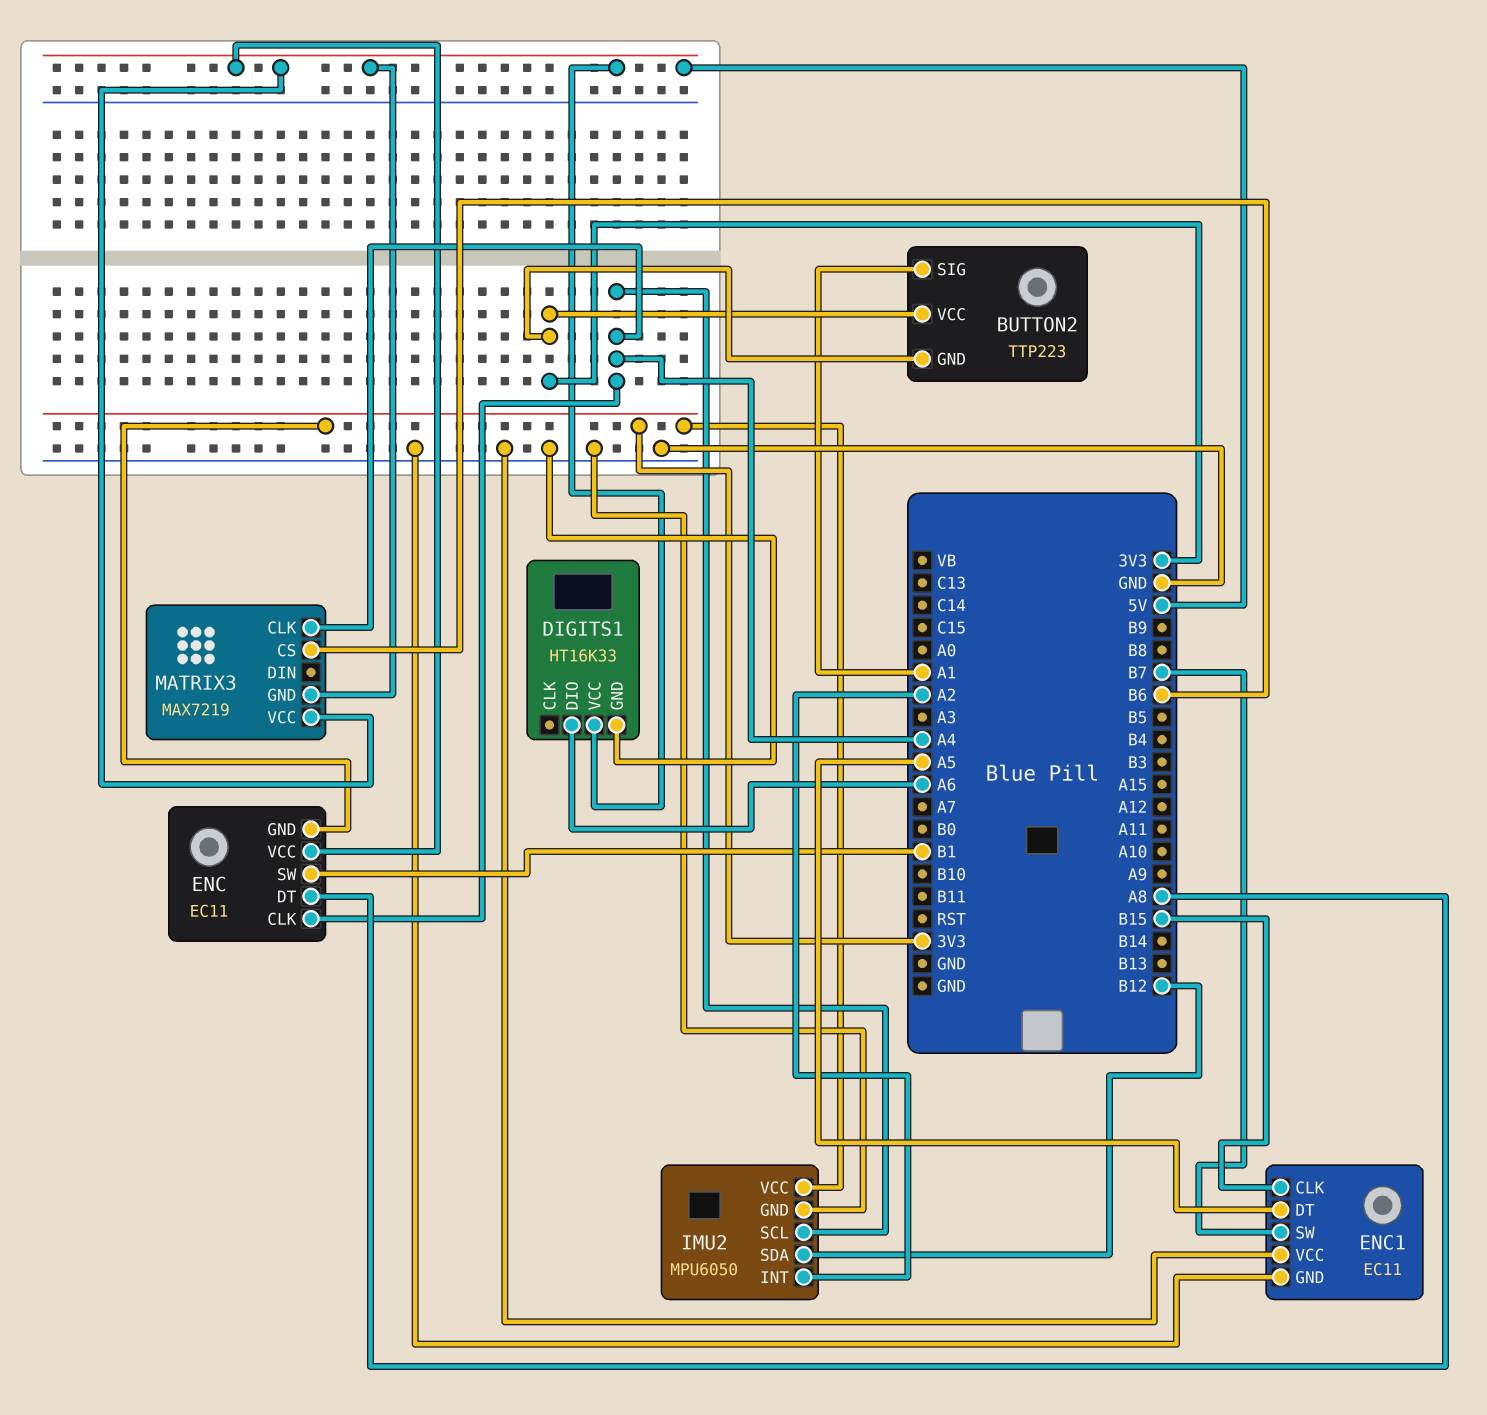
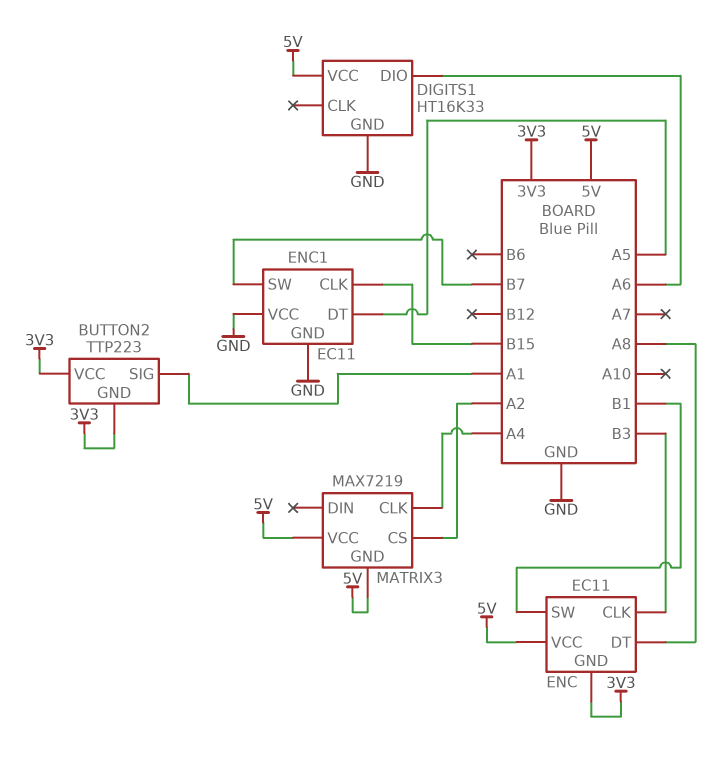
ENC pin CLK: A4 -> B3
IMU2: MPU6050 -> none
IMU2 pin GND: GND -> none
IMU2 pin INT: A2 -> none
IMU2 pin SCL: A4 -> none
IMU2 pin SDA: B12 -> none
IMU2 pin VCC: 3V3 -> none
MATRIX3 pin CS: B6 -> A2

